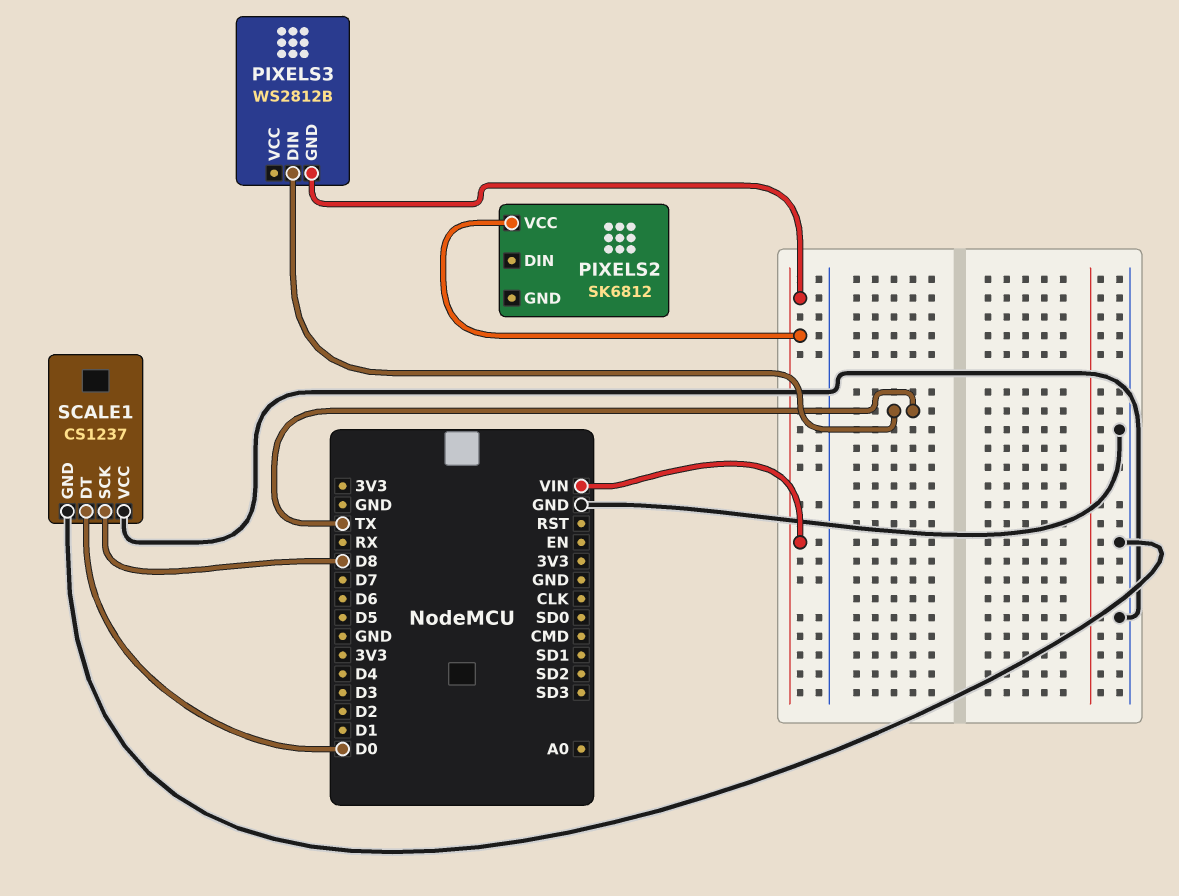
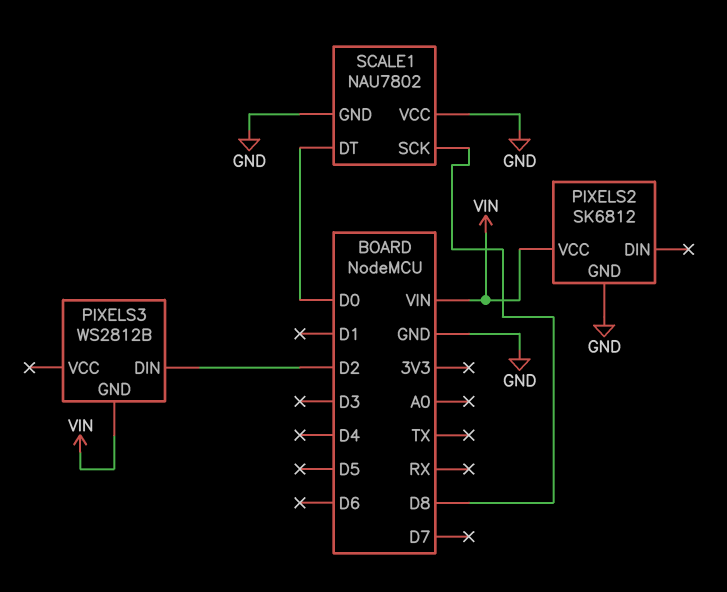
PIXELS2 pin GND: none -> GND
PIXELS3 pin DIN: TX -> D2
SCALE1: CS1237 -> NAU7802

